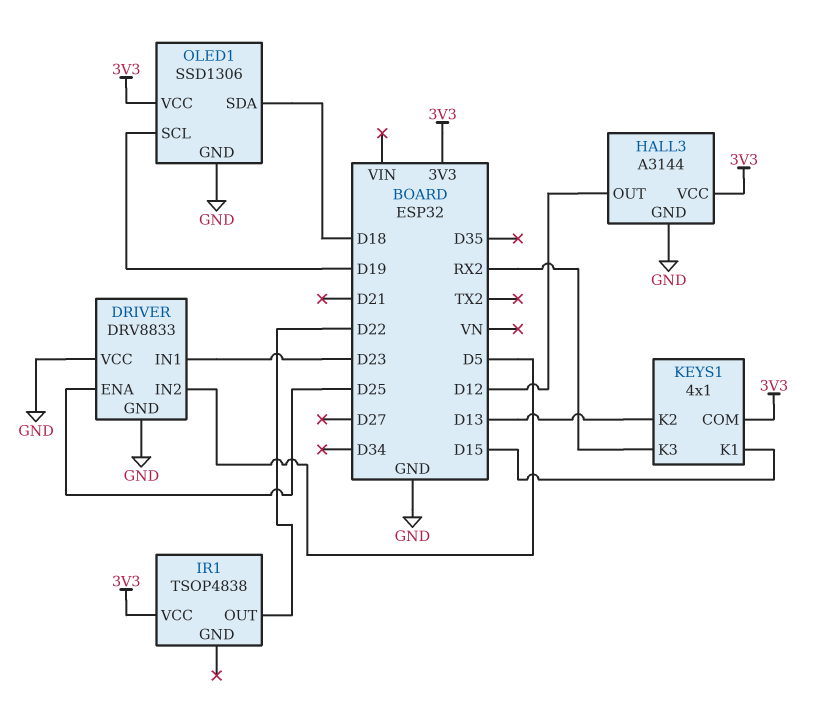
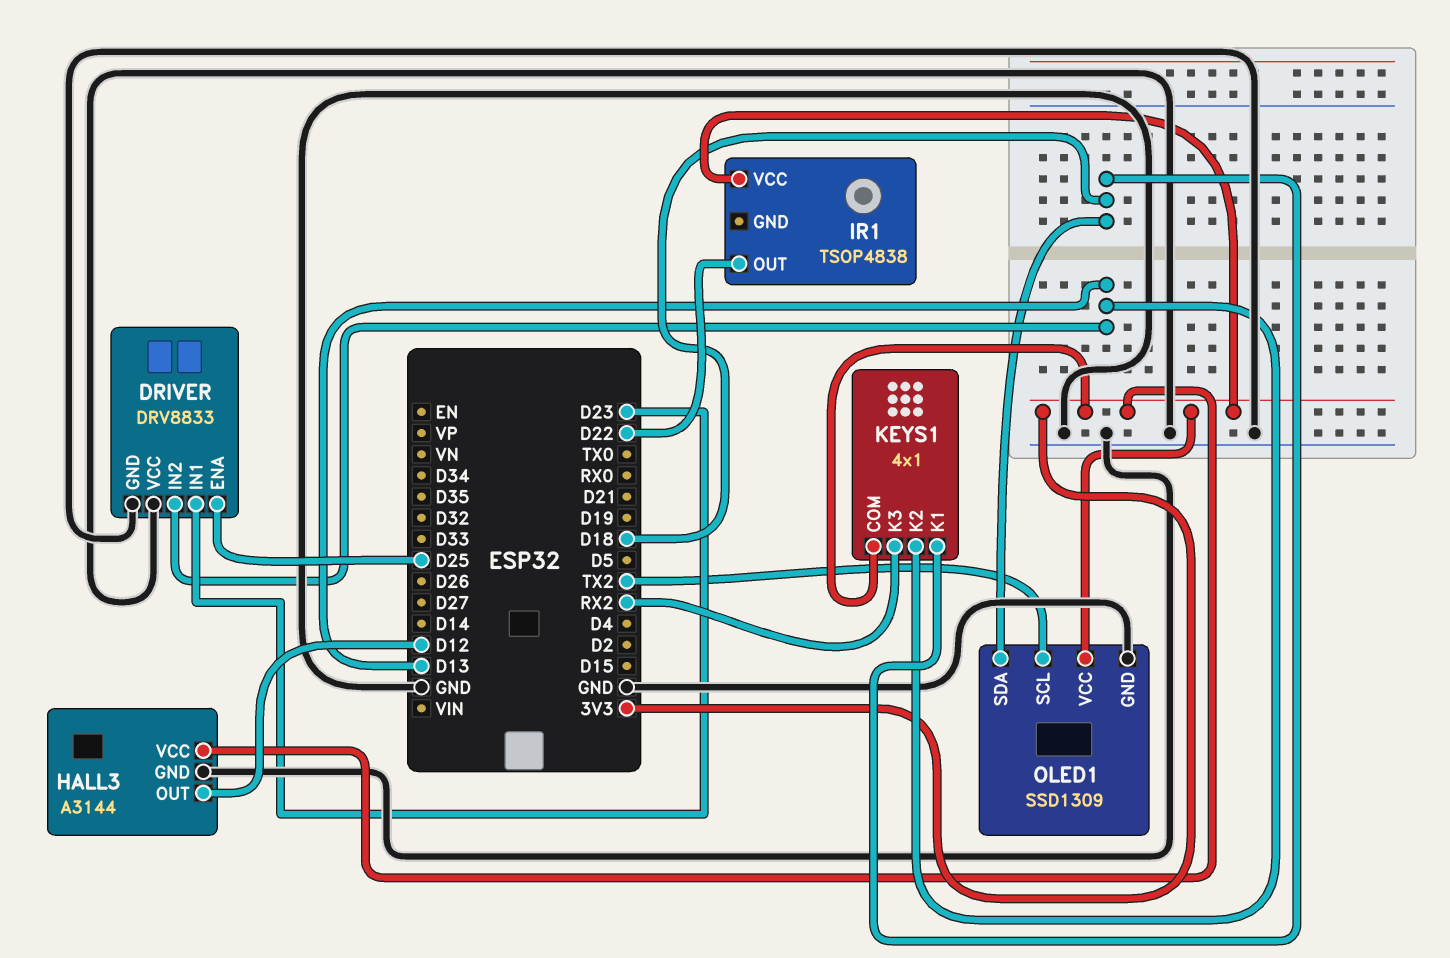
DRIVER pin IN2: D5 -> D13
KEYS1 pin K1: D15 -> D18
OLED1: SSD1306 -> SSD1309
OLED1 pin SCL: D19 -> TX2

